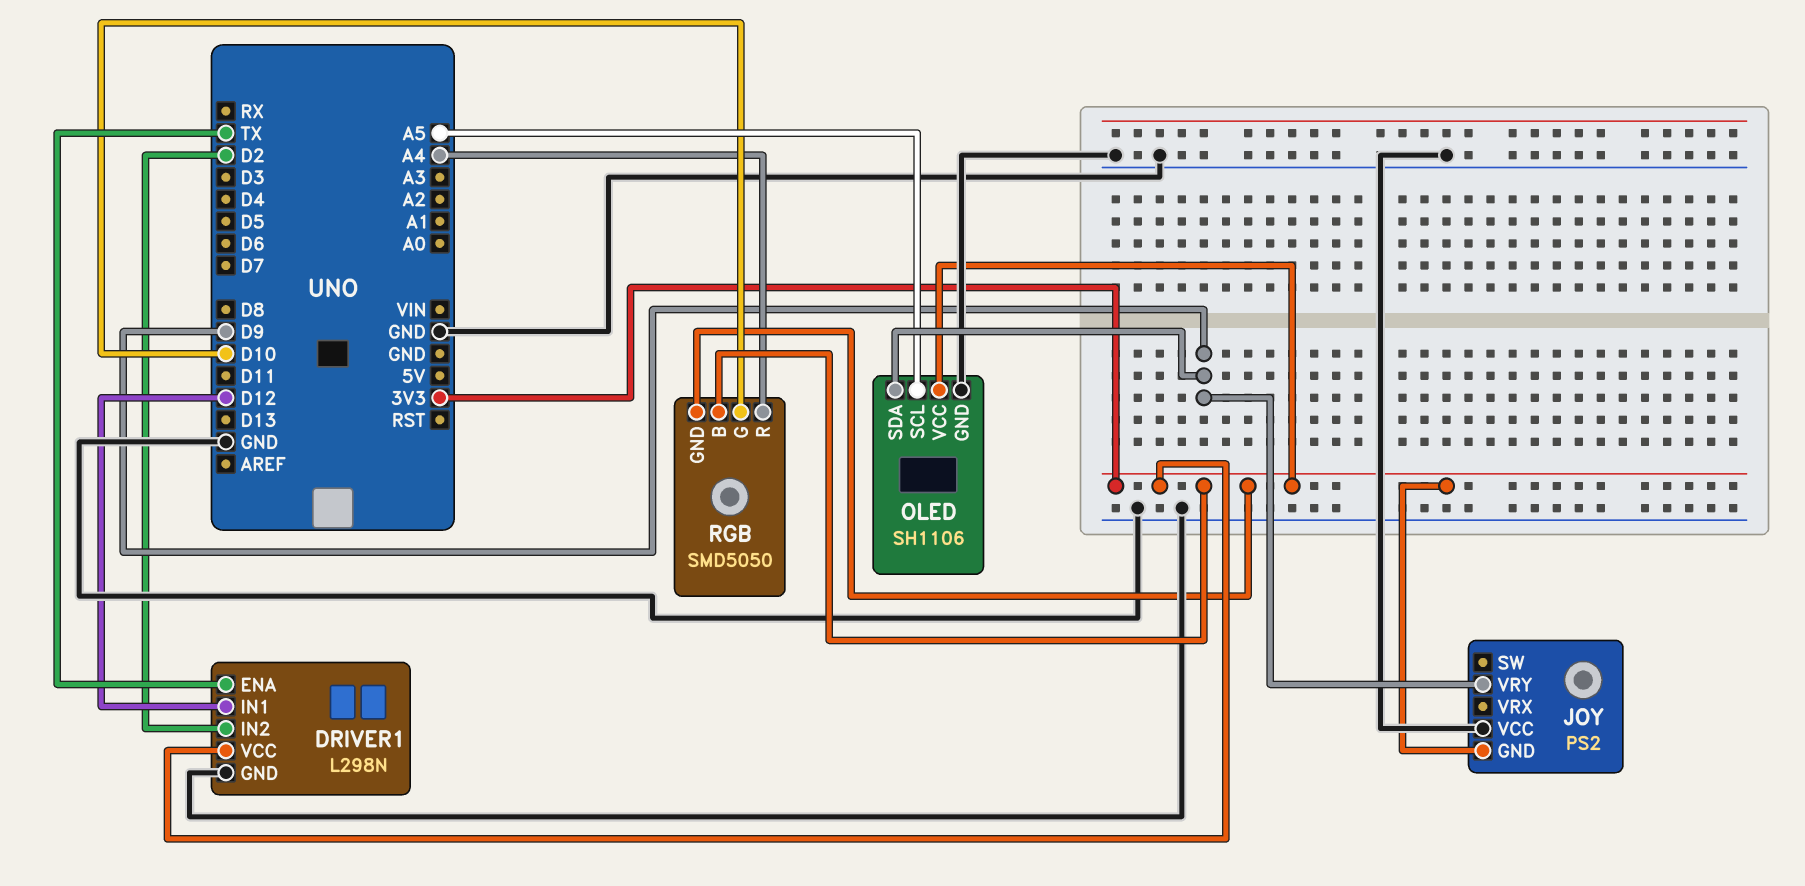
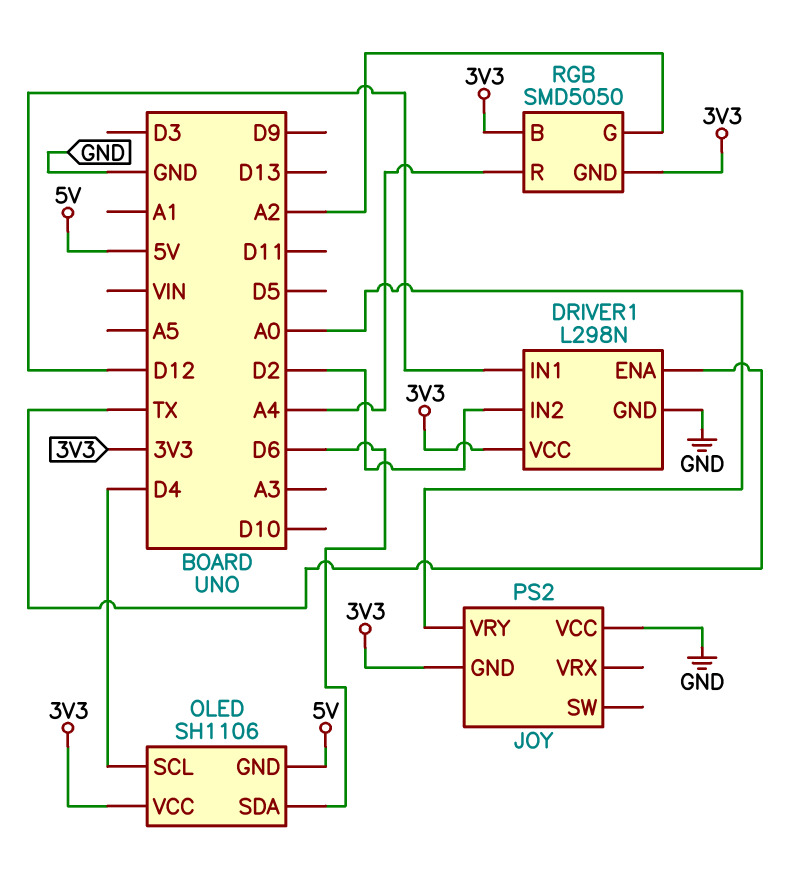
JOY pin VRY: D9 -> A0
OLED pin GND: GND -> 5V
OLED pin SCL: A5 -> D4
OLED pin SDA: D9 -> D6
RGB pin G: D10 -> A2

